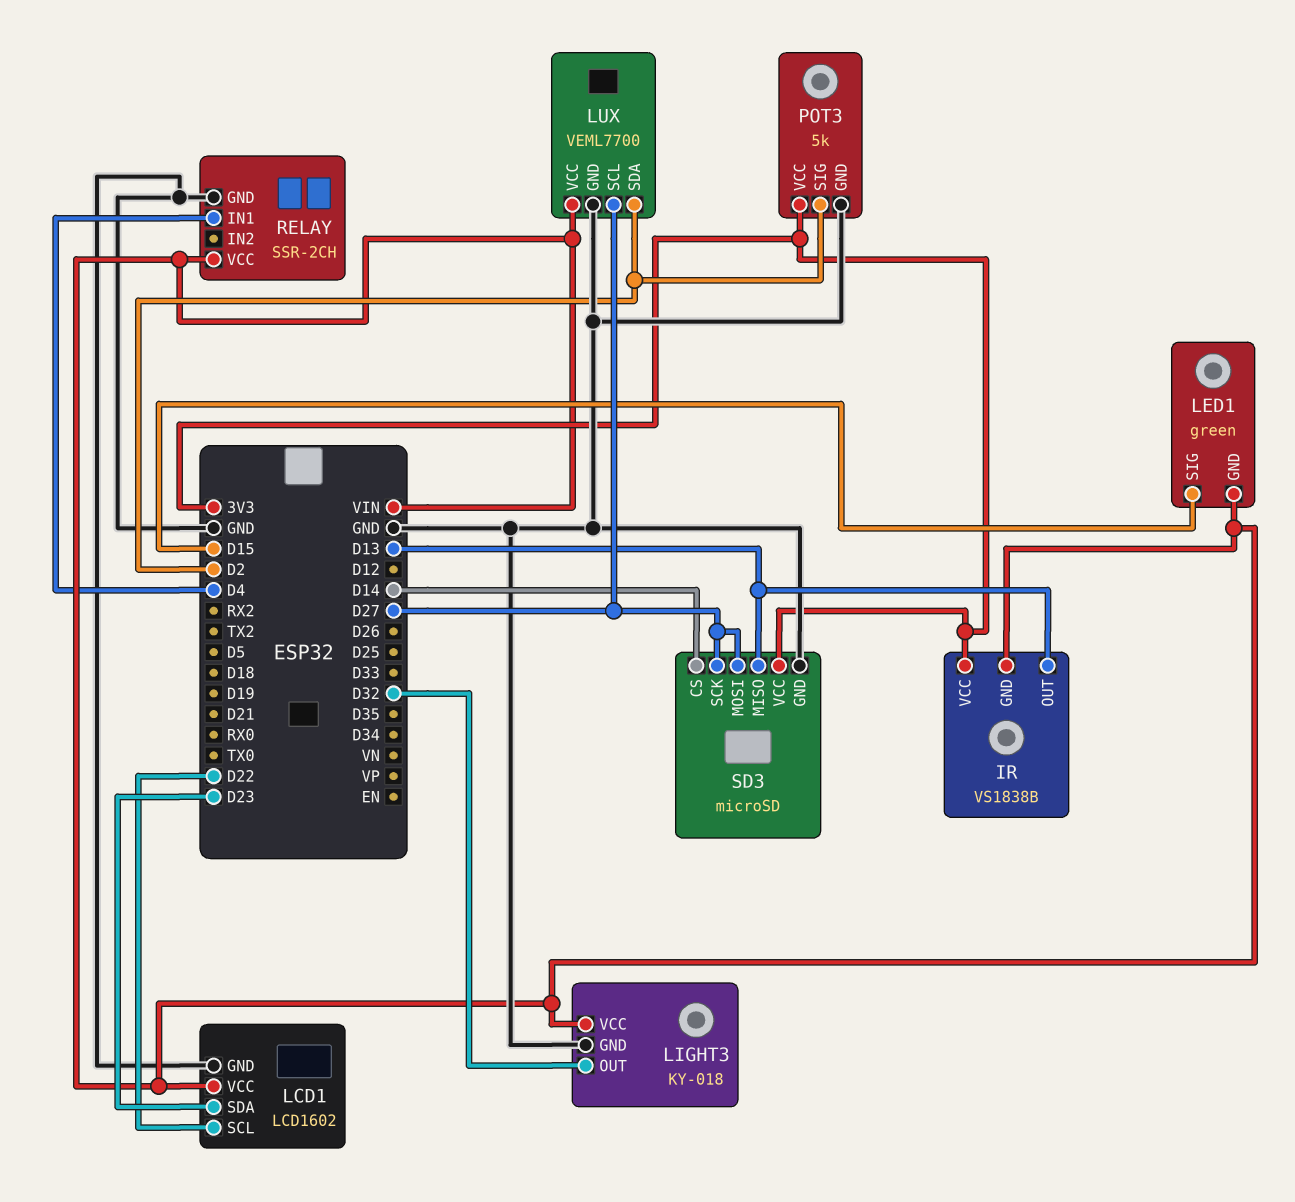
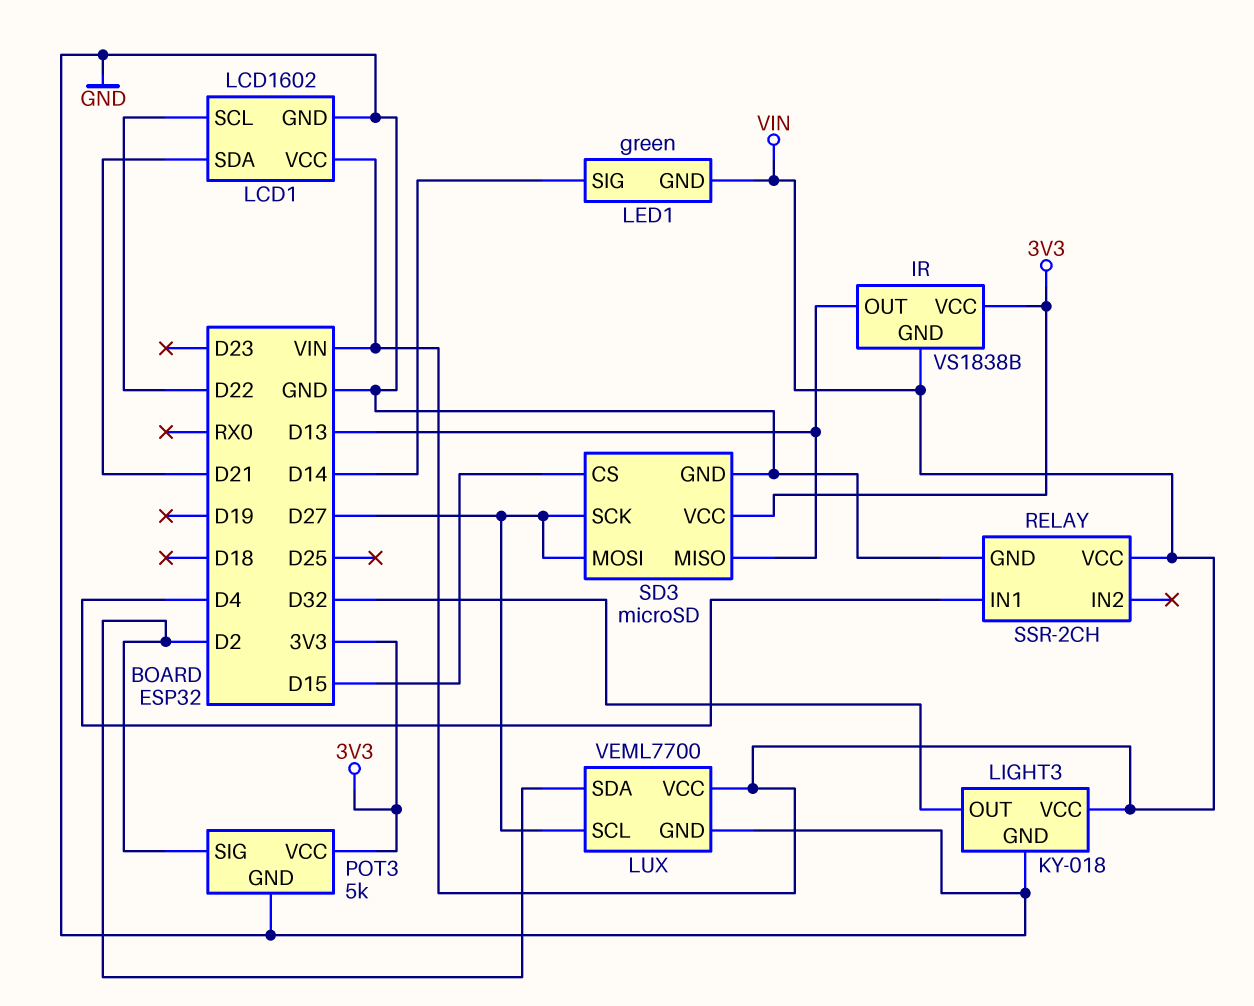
LCD1 pin SDA: D23 -> D21
LED1 pin SIG: D15 -> D14
SD3 pin CS: D14 -> D15

